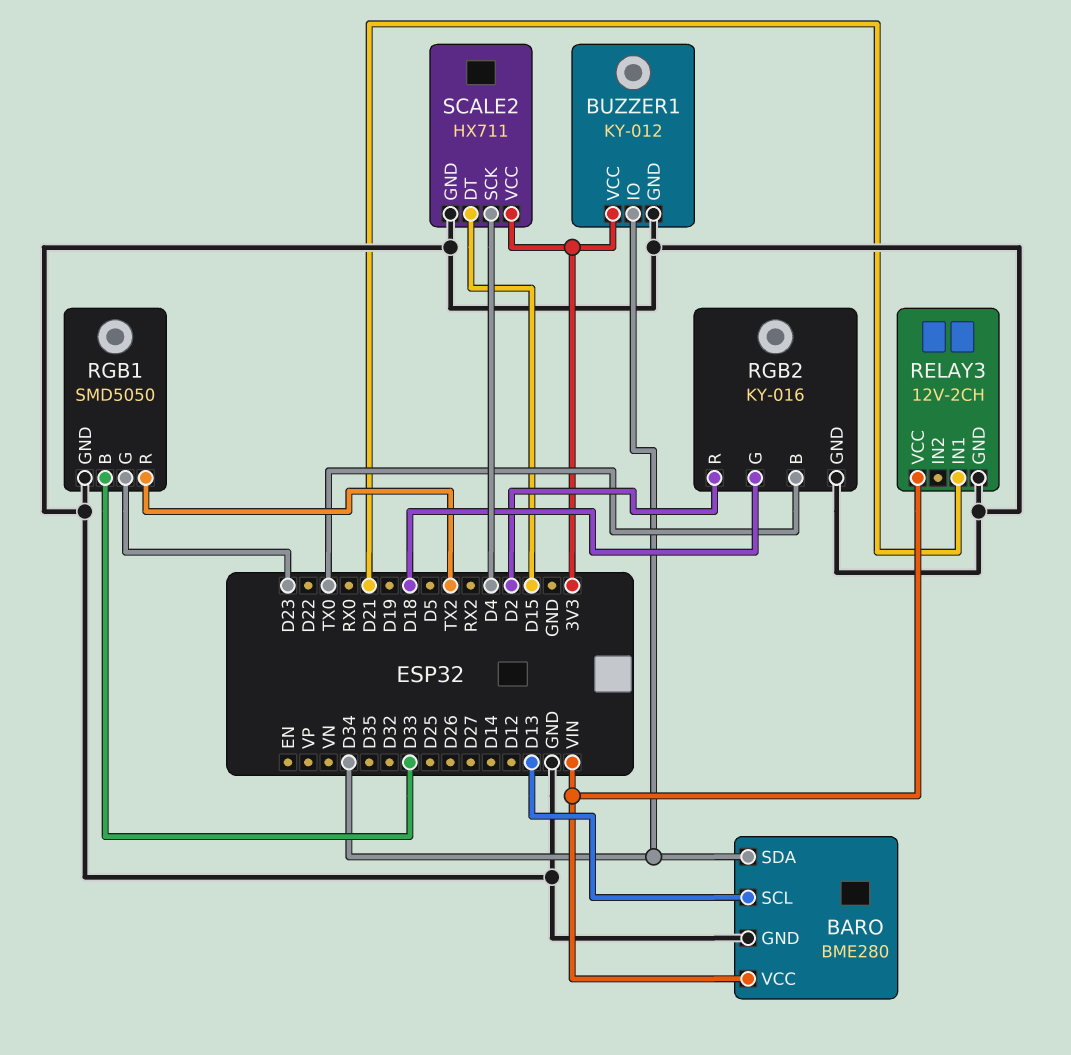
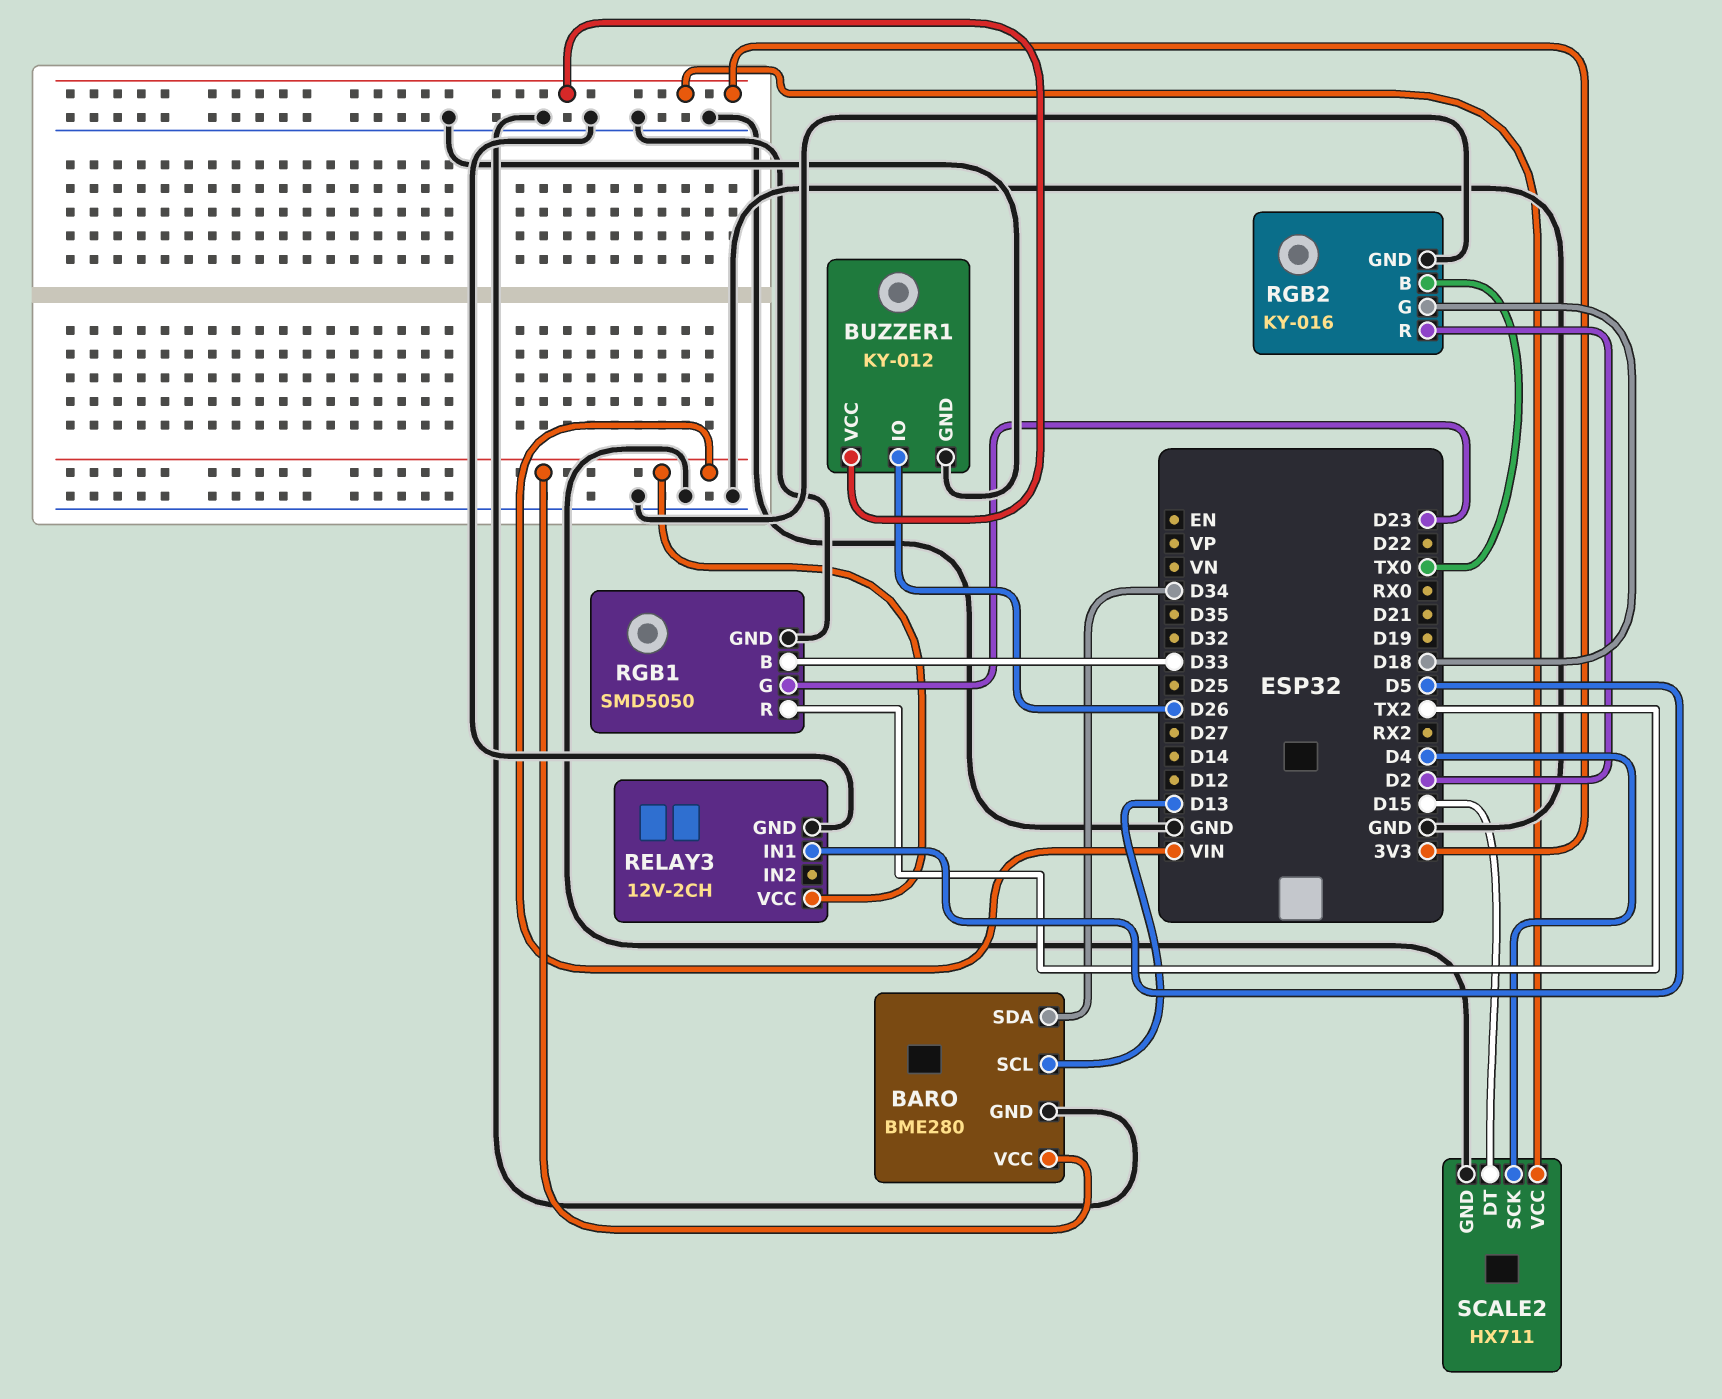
BUZZER1 pin IO: D34 -> D26
RELAY3 pin IN1: D21 -> D5

